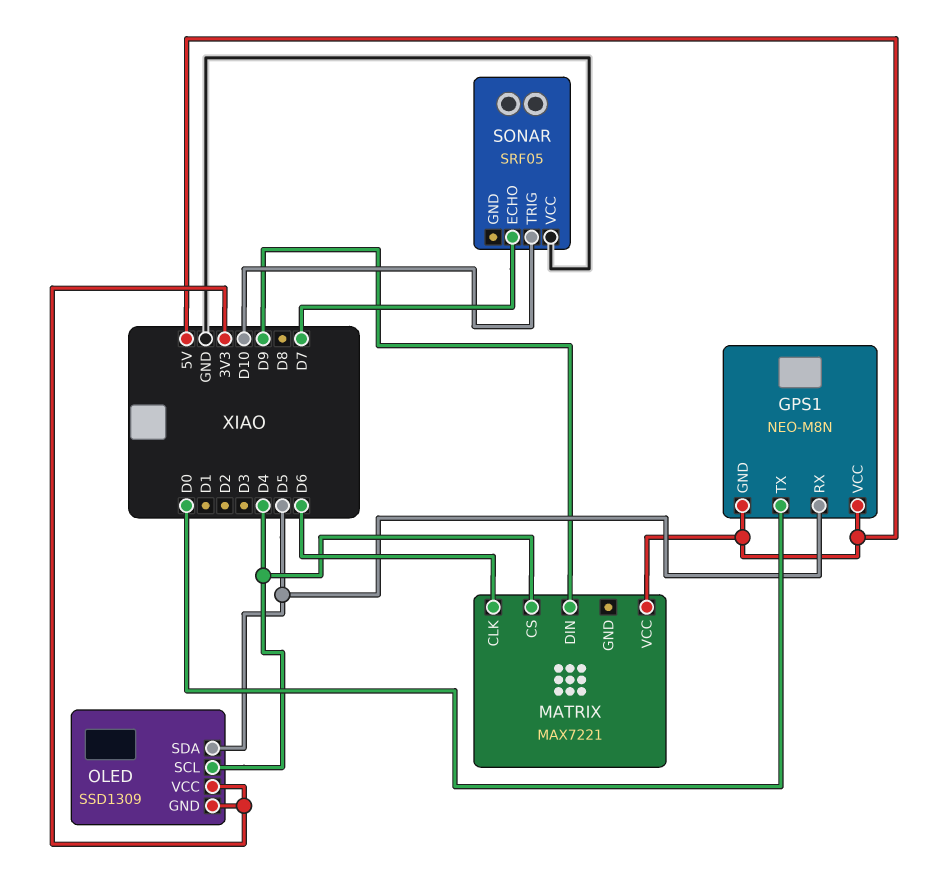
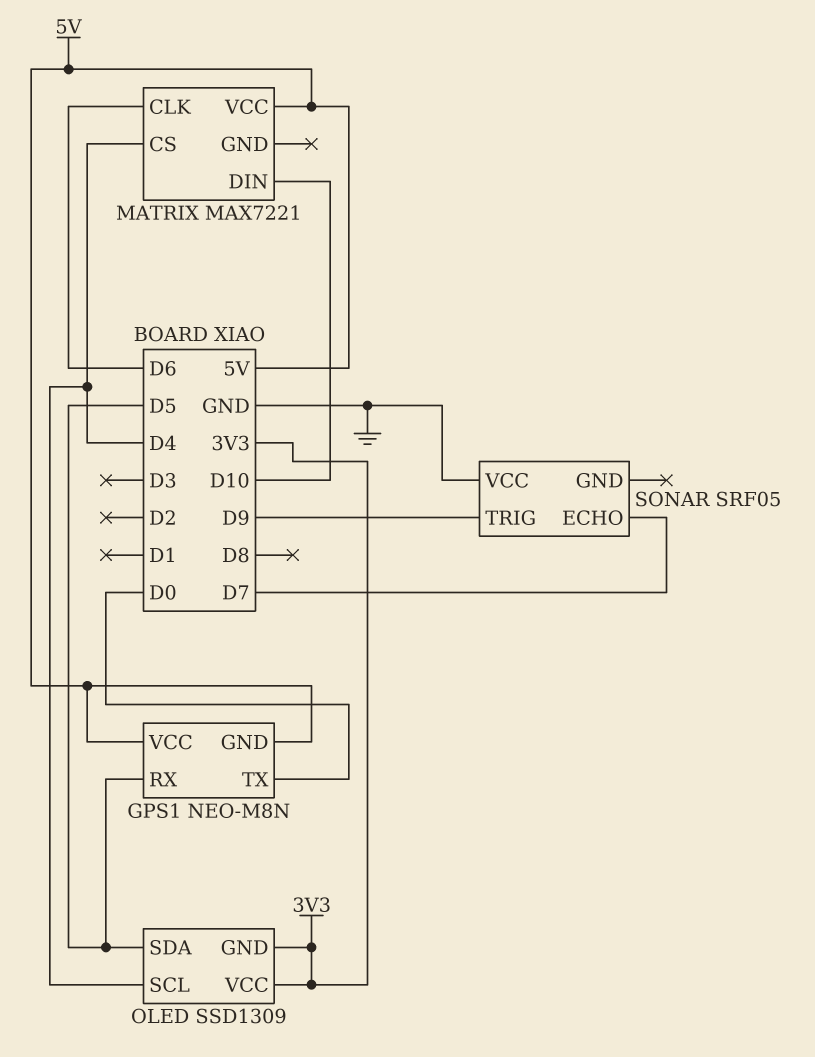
MATRIX pin DIN: D9 -> D10
SONAR pin TRIG: D10 -> D9

